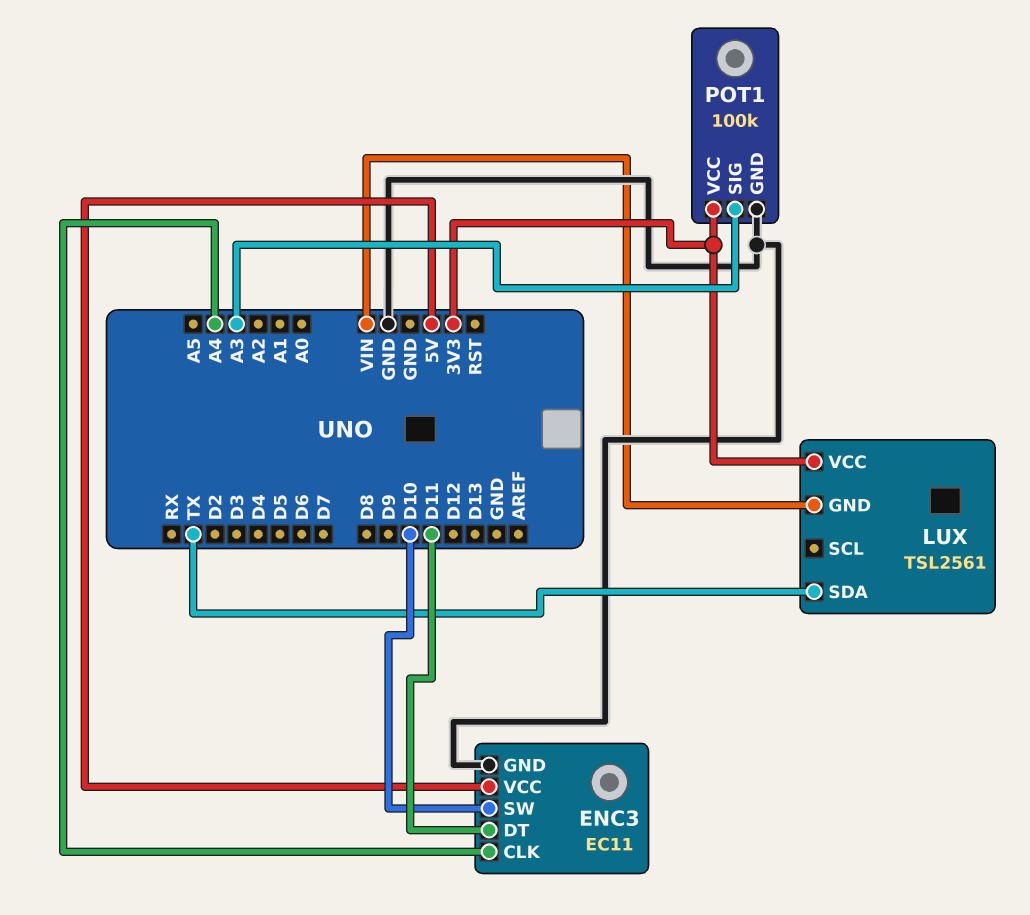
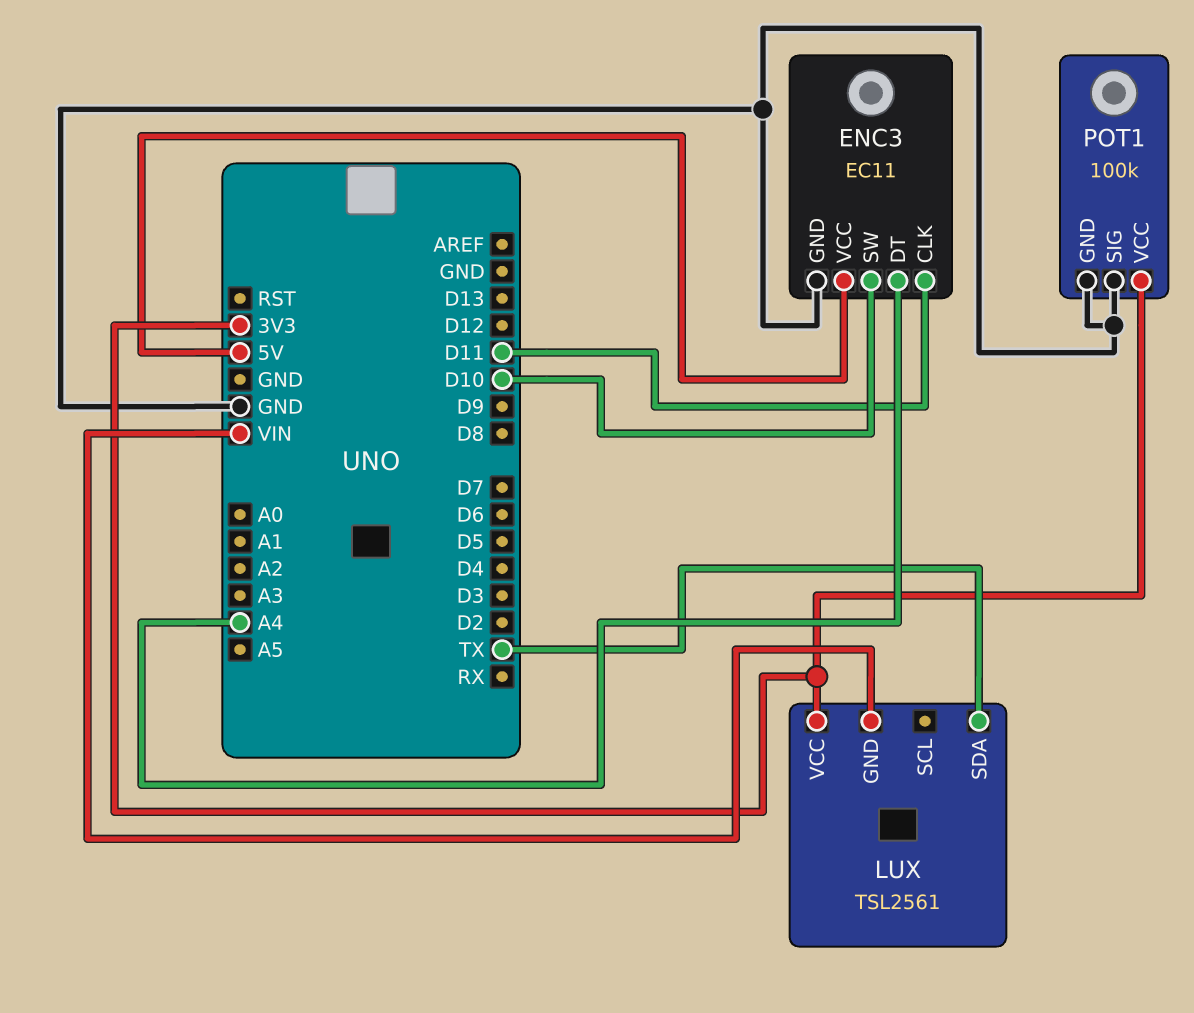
ENC3 pin CLK: A4 -> D11
ENC3 pin DT: D11 -> A4
POT1 pin SIG: A3 -> GND

